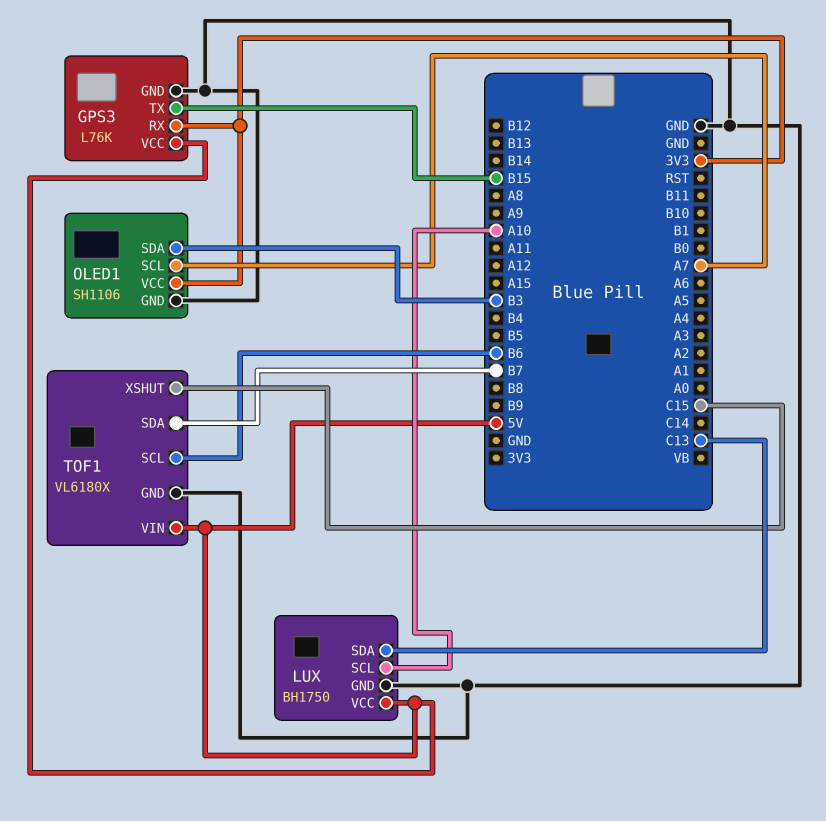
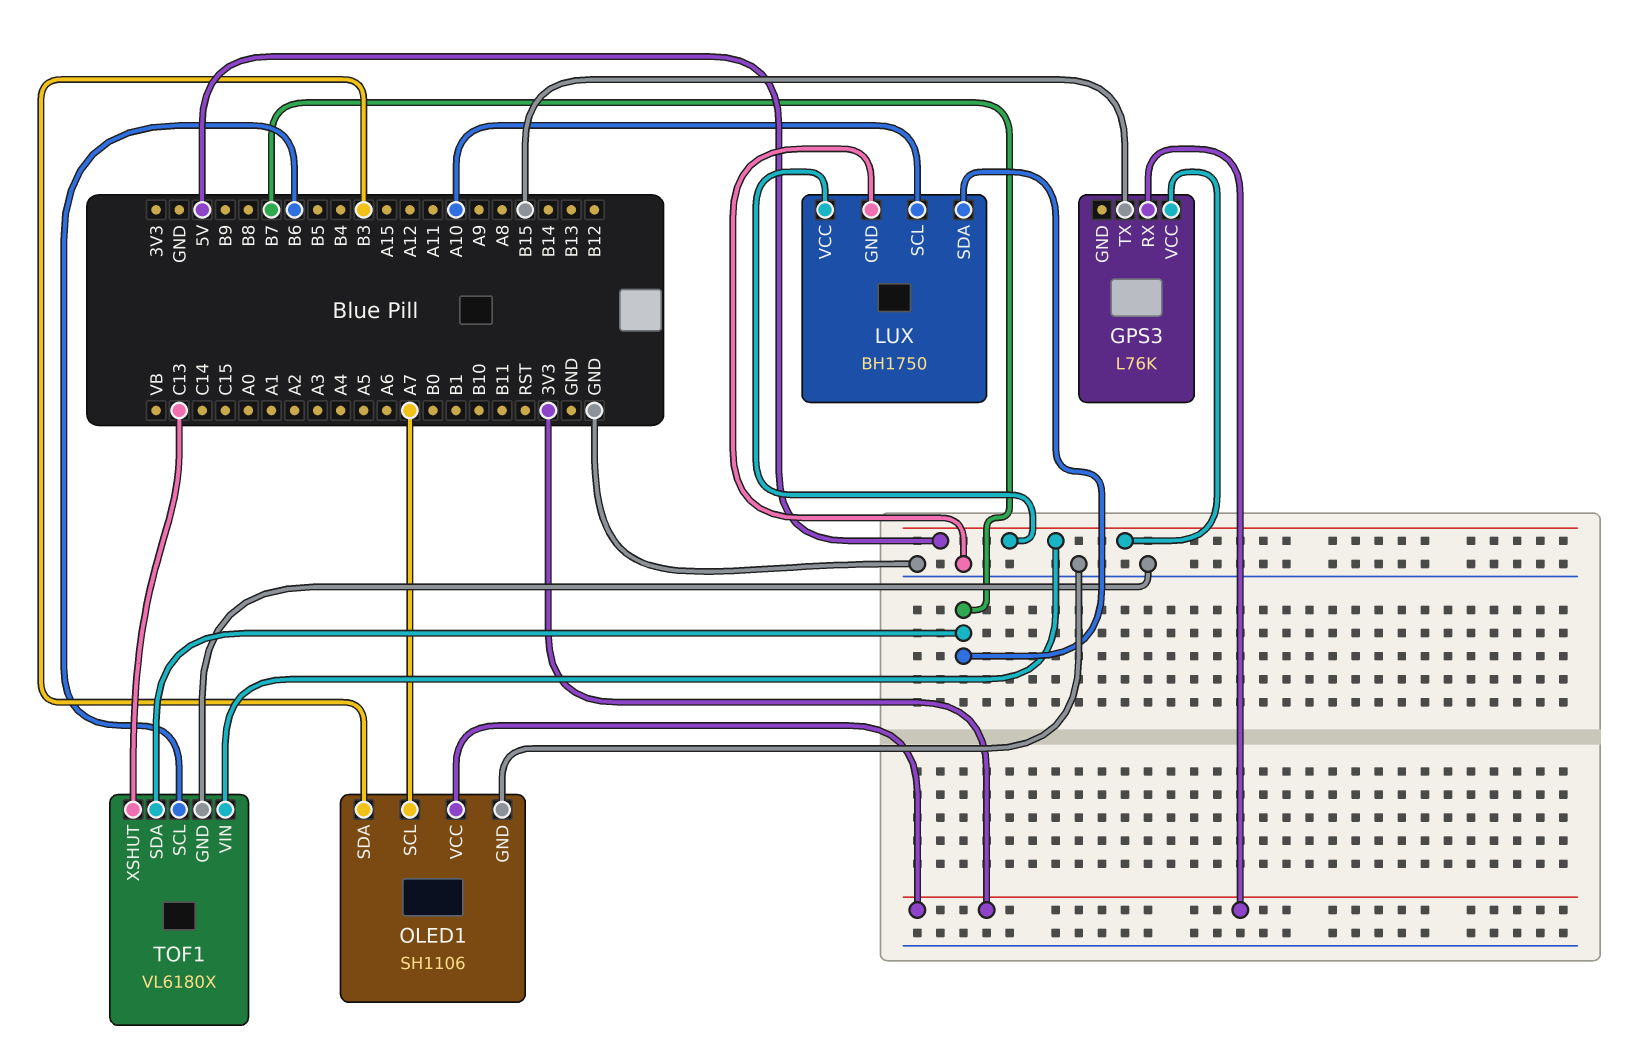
GPS3 pin GND: GND -> none
LUX pin SDA: C13 -> B7
TOF1 pin XSHUT: C15 -> C13

